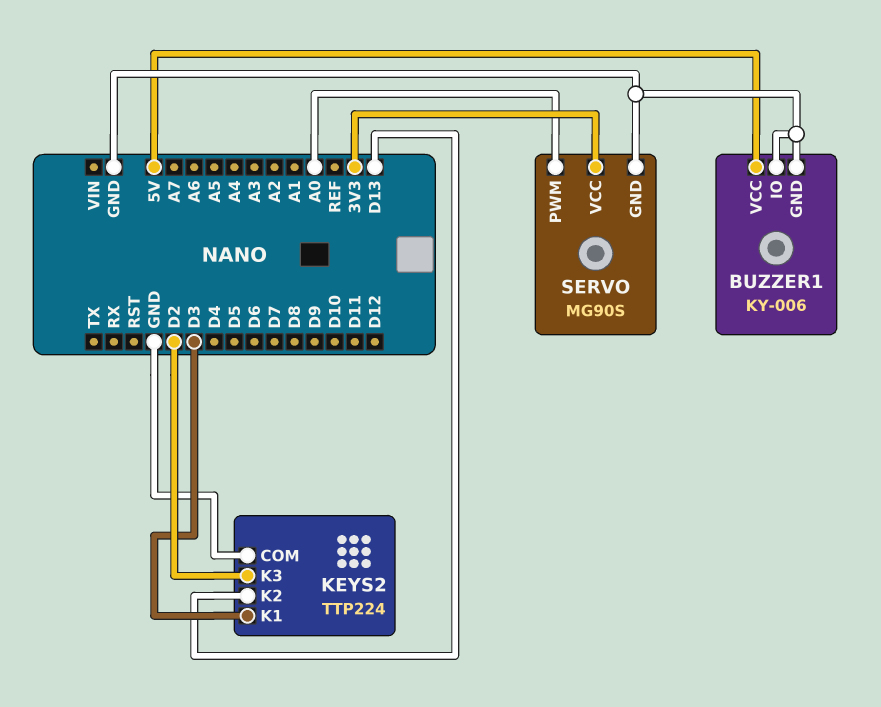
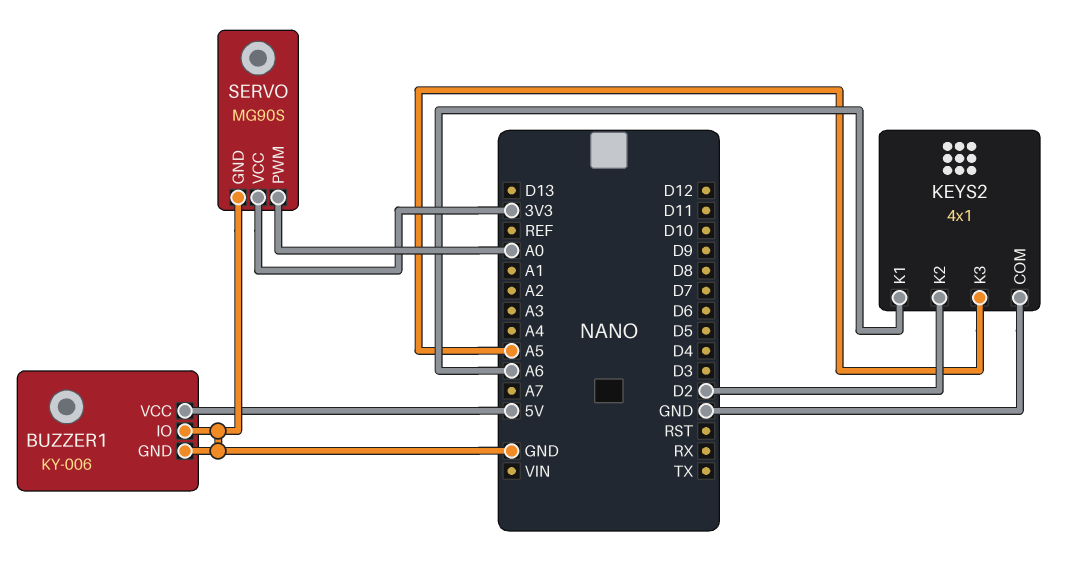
KEYS2: TTP224 -> 4x1
KEYS2 pin K1: D3 -> A6
KEYS2 pin K2: D13 -> D2
KEYS2 pin K3: D2 -> A5

